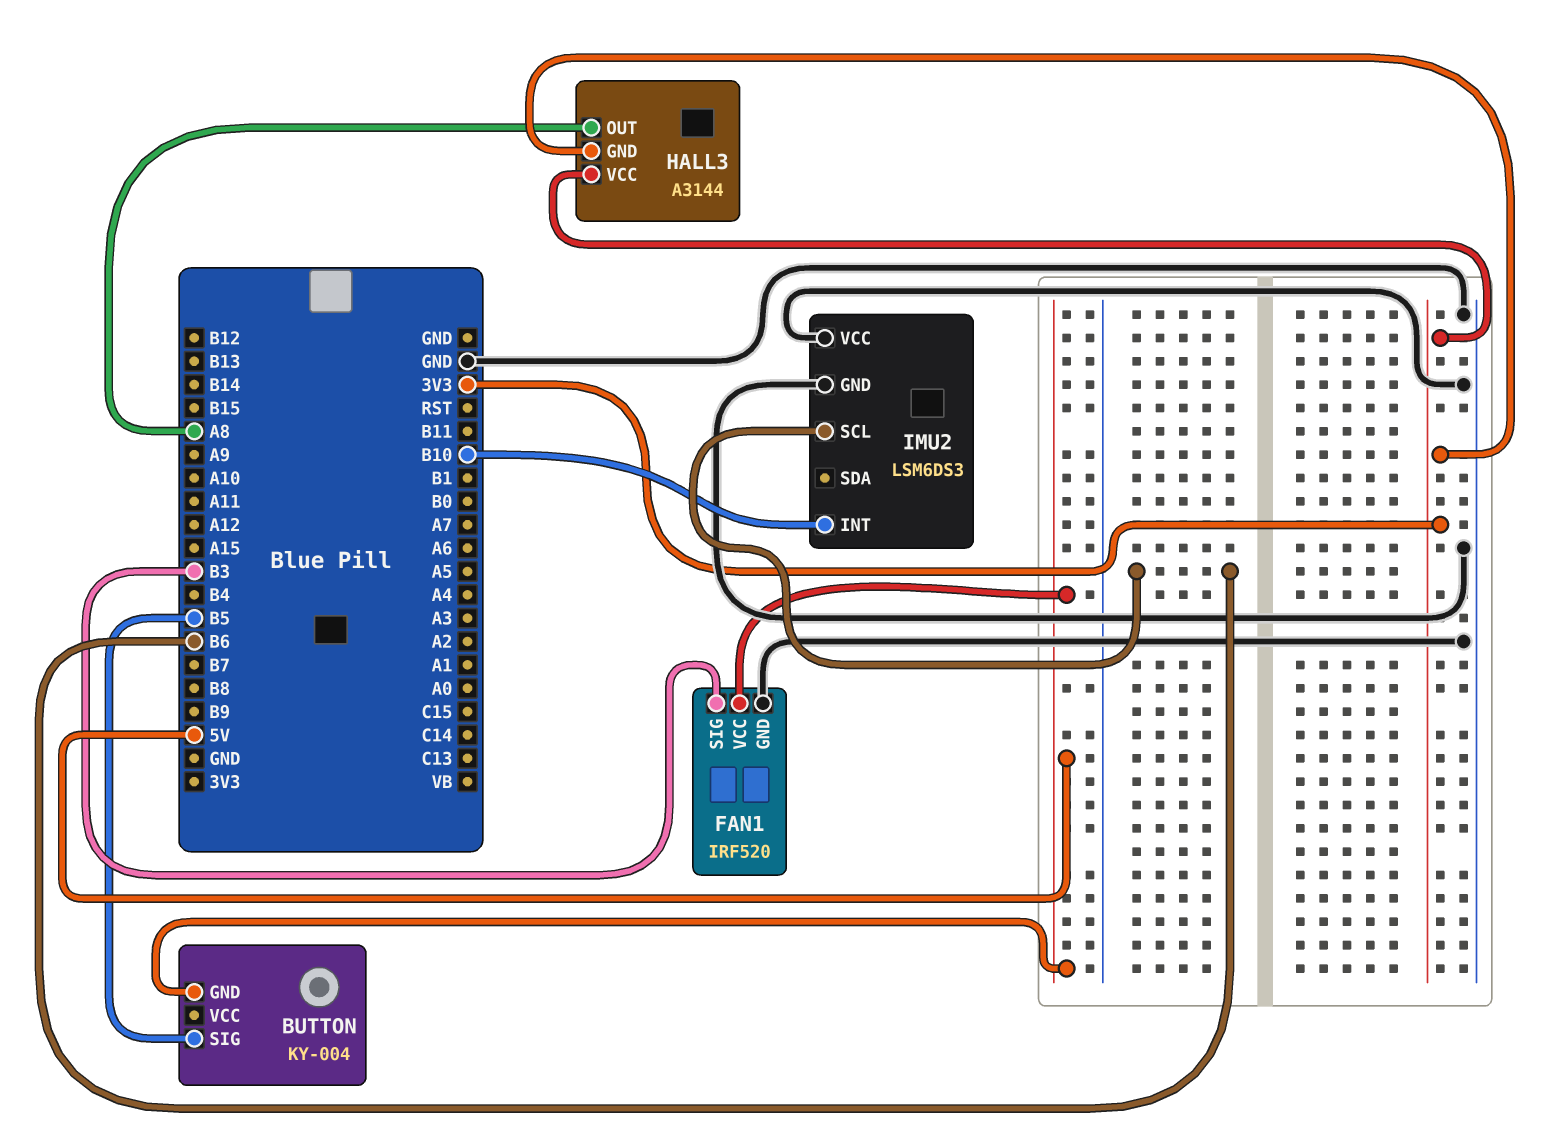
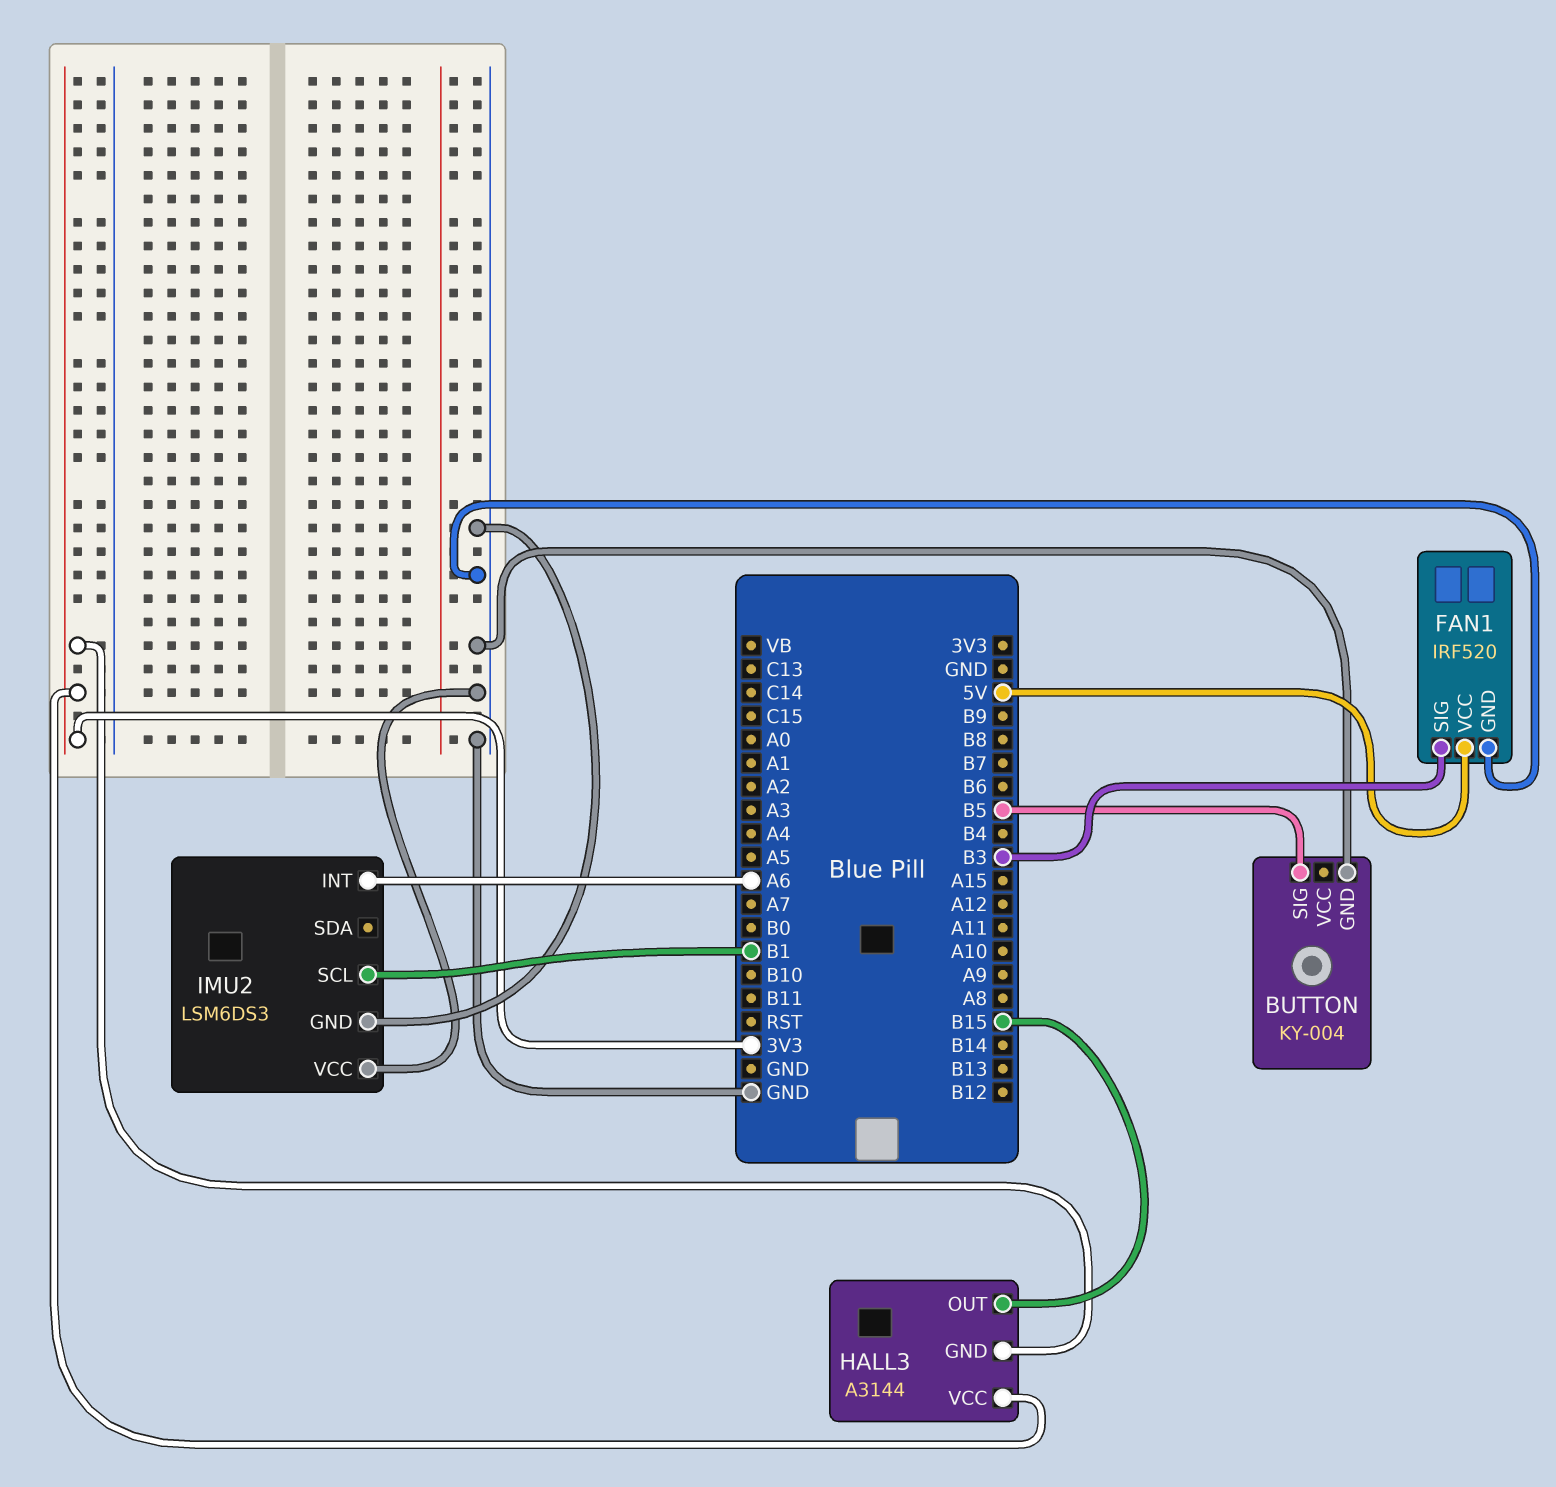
BUTTON pin GND: 5V -> GND
HALL3 pin OUT: A8 -> B15
IMU2 pin INT: B10 -> A6
IMU2 pin SCL: B6 -> B1

